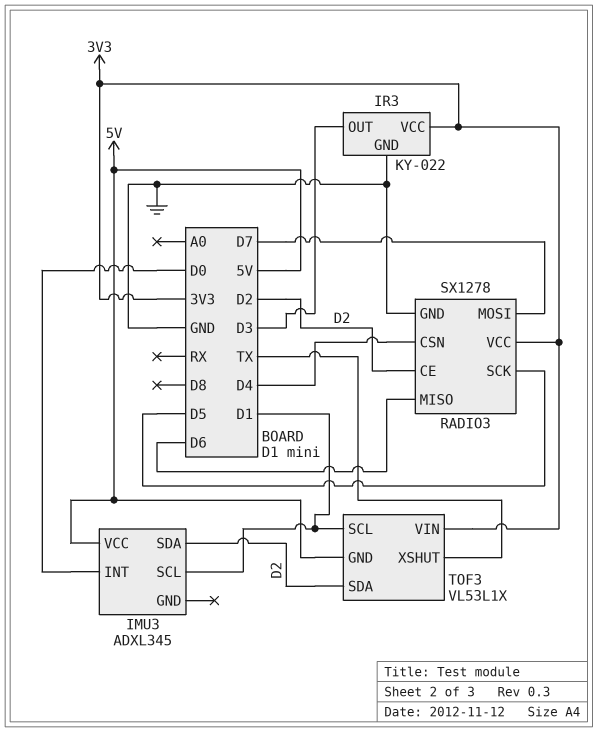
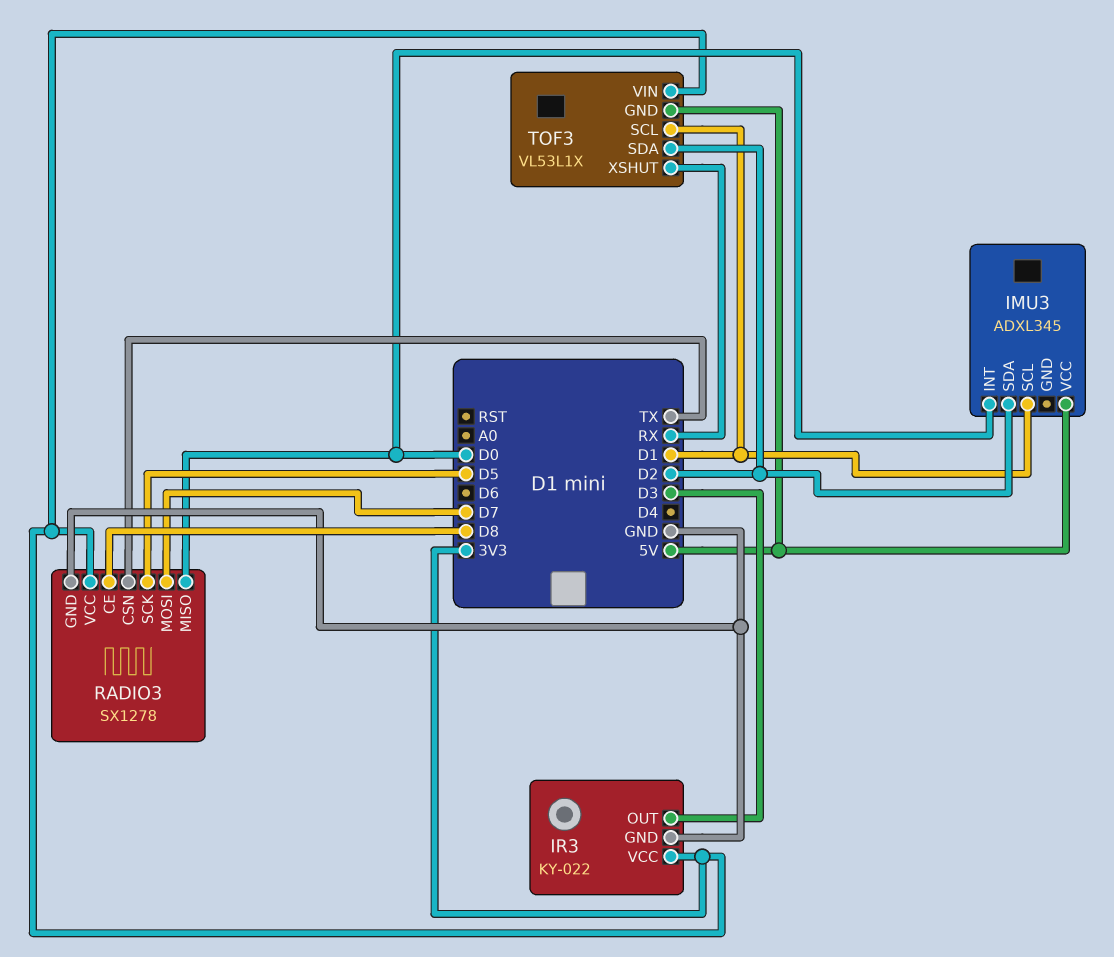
RADIO3 pin CE: D2 -> D8
RADIO3 pin CSN: D4 -> TX
RADIO3 pin MISO: D6 -> D0
TOF3 pin XSHUT: TX -> RX

